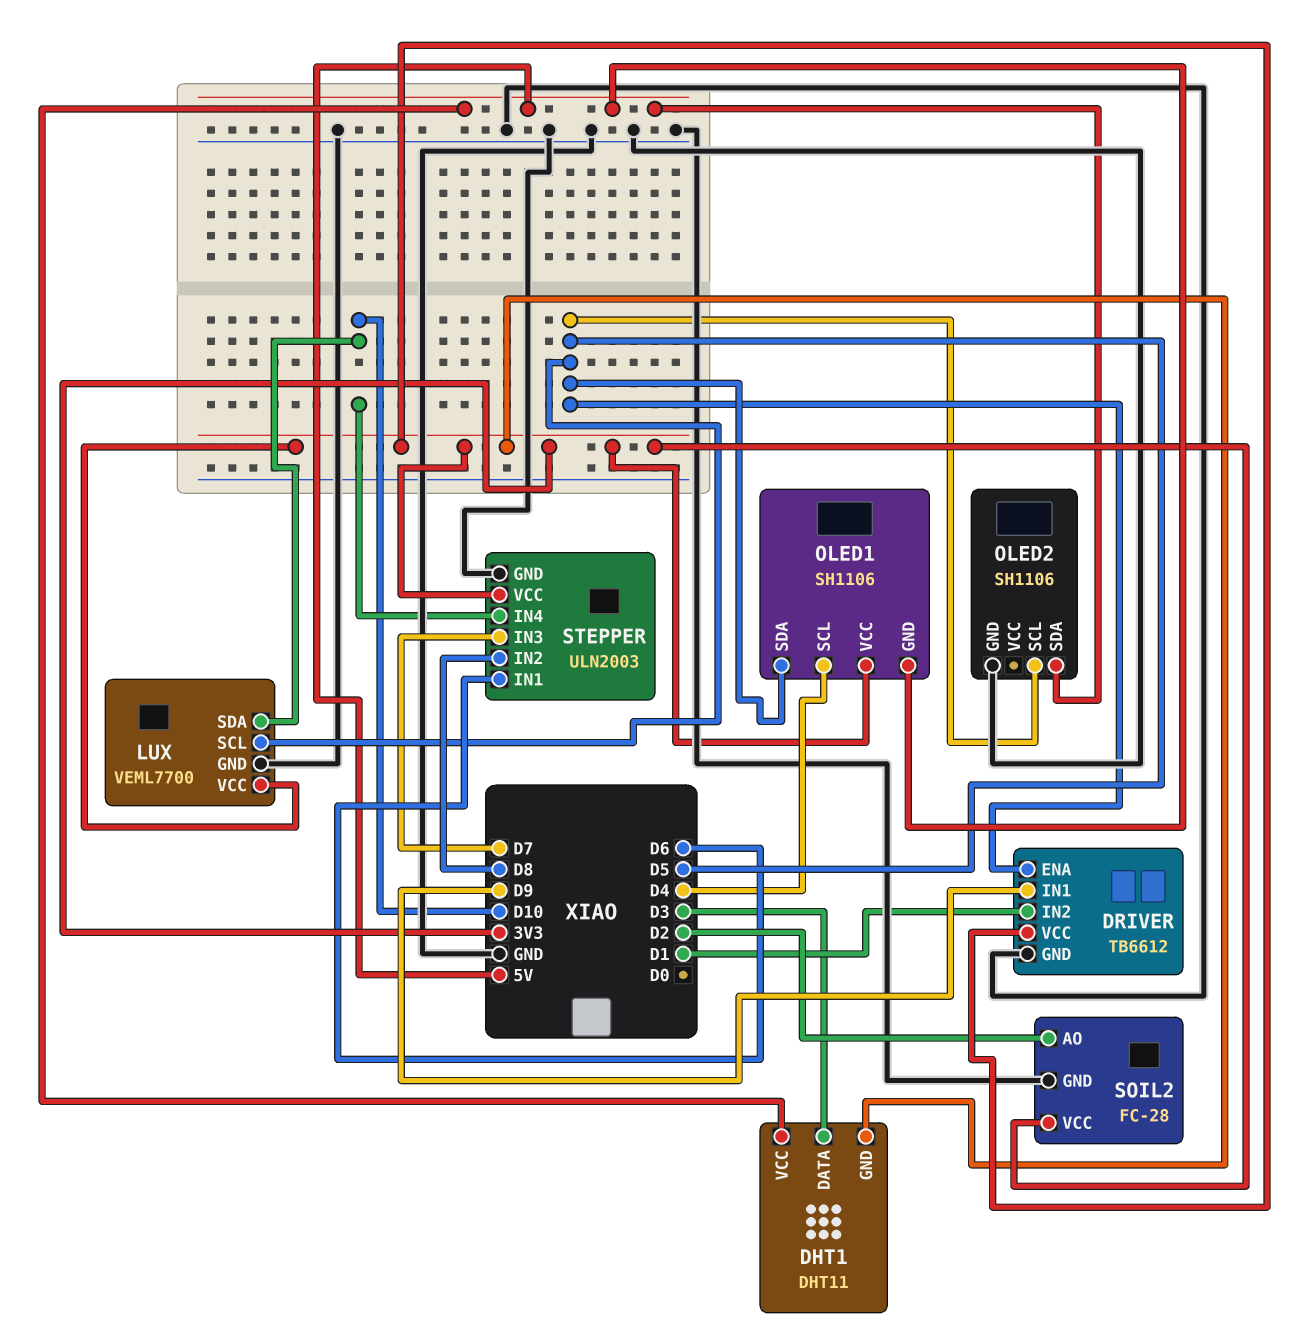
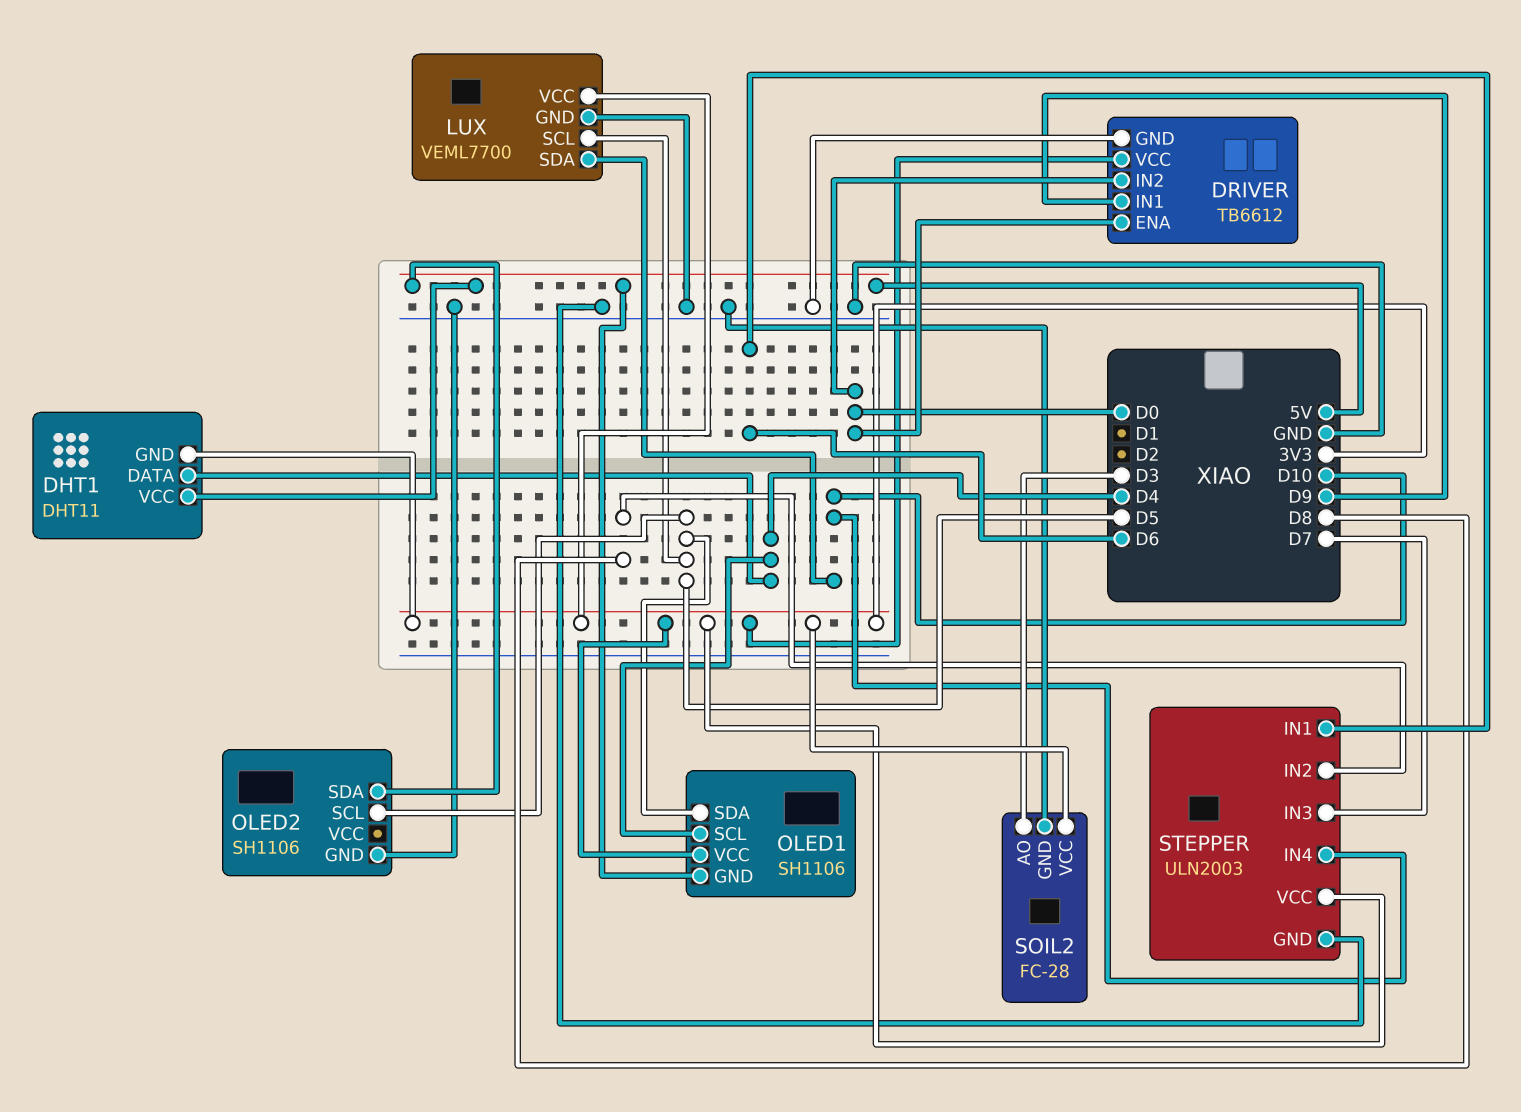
DHT1 pin DATA: D3 -> D4
DRIVER pin ENA: D5 -> D0
DRIVER pin IN2: D1 -> D0
SOIL2 pin AO: D2 -> D3

